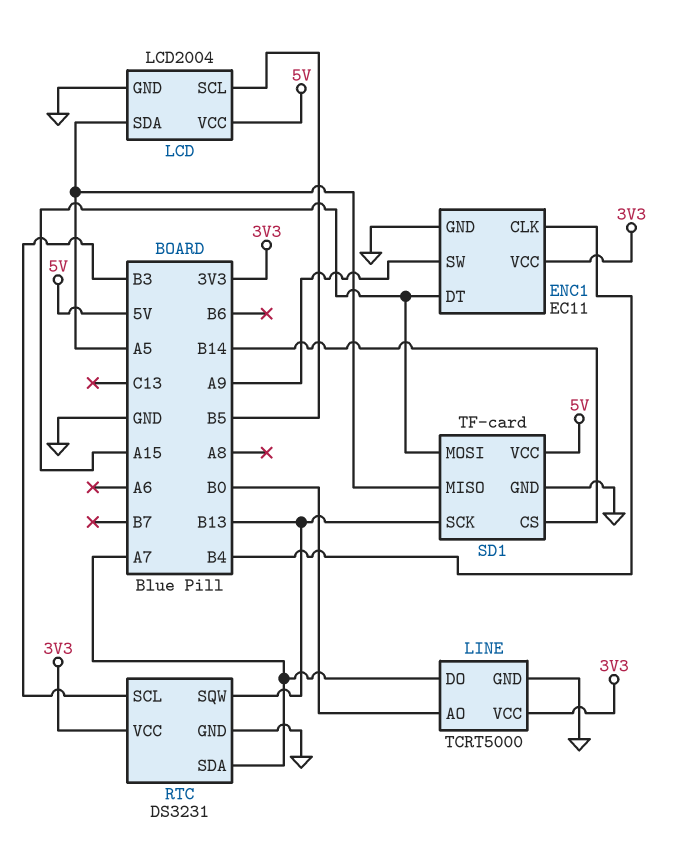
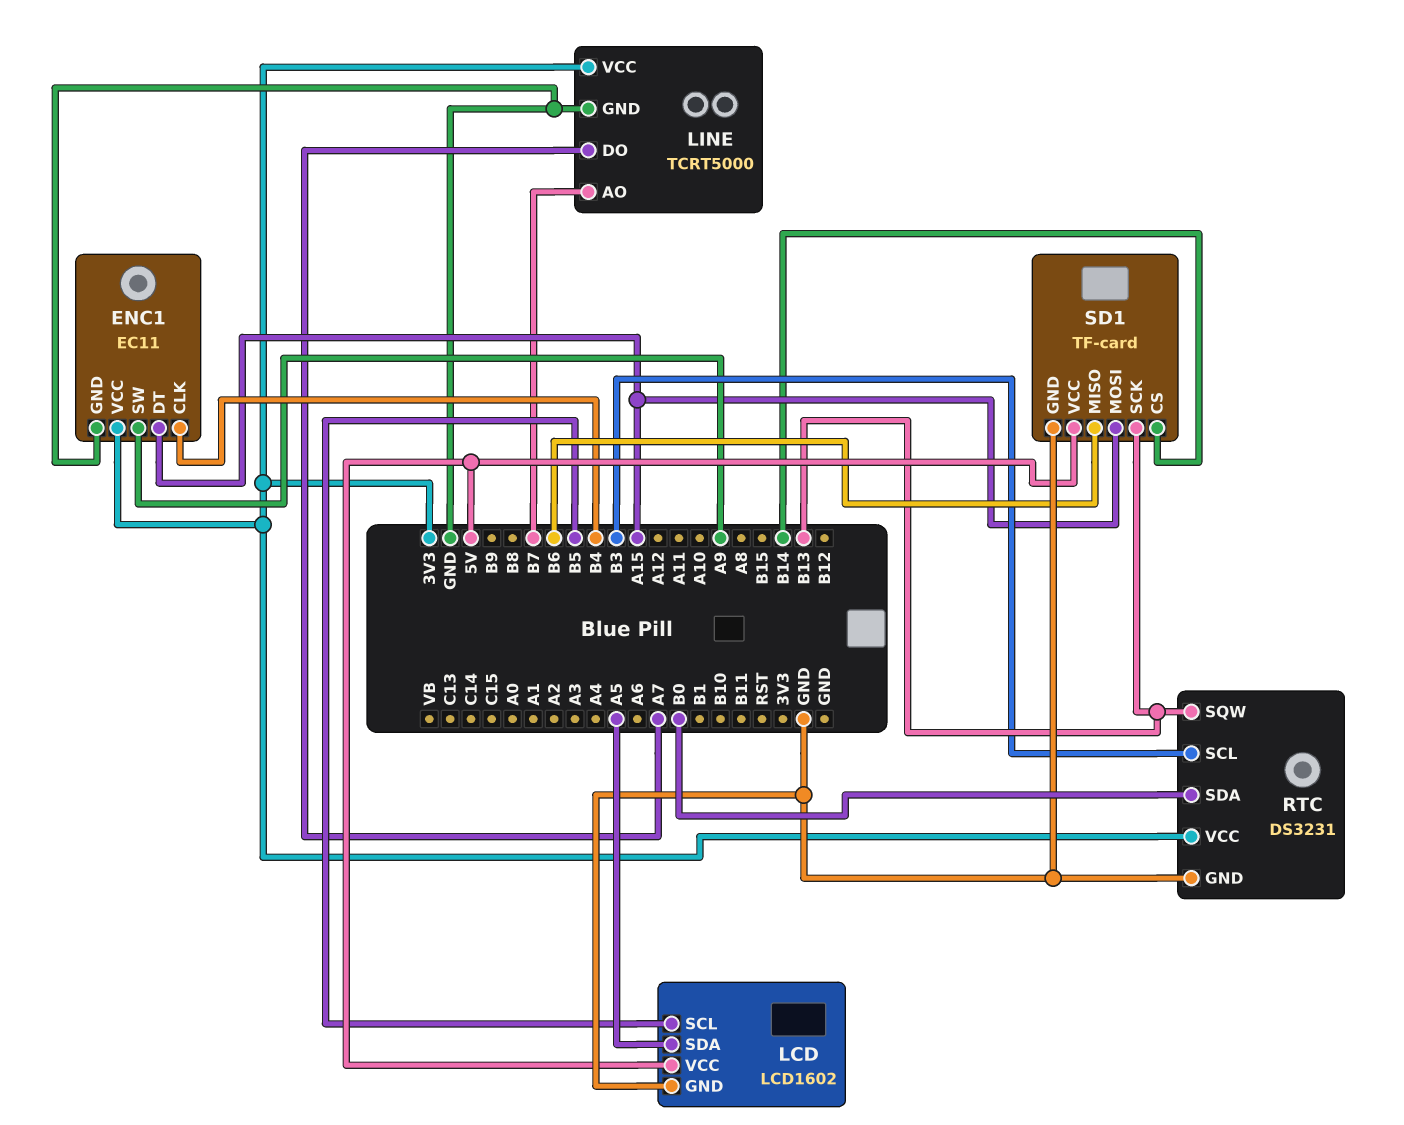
LCD: LCD2004 -> LCD1602
LINE pin AO: B0 -> B7
RTC pin SDA: A7 -> B0
SD1 pin MISO: A5 -> B6

